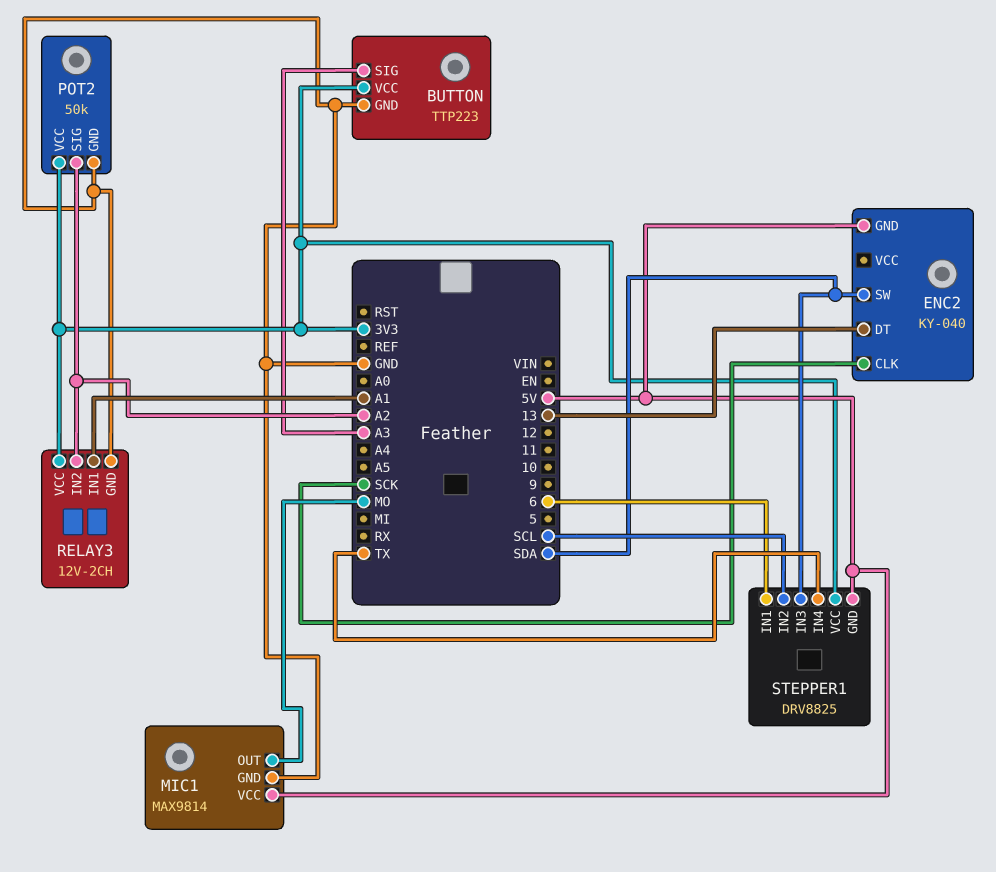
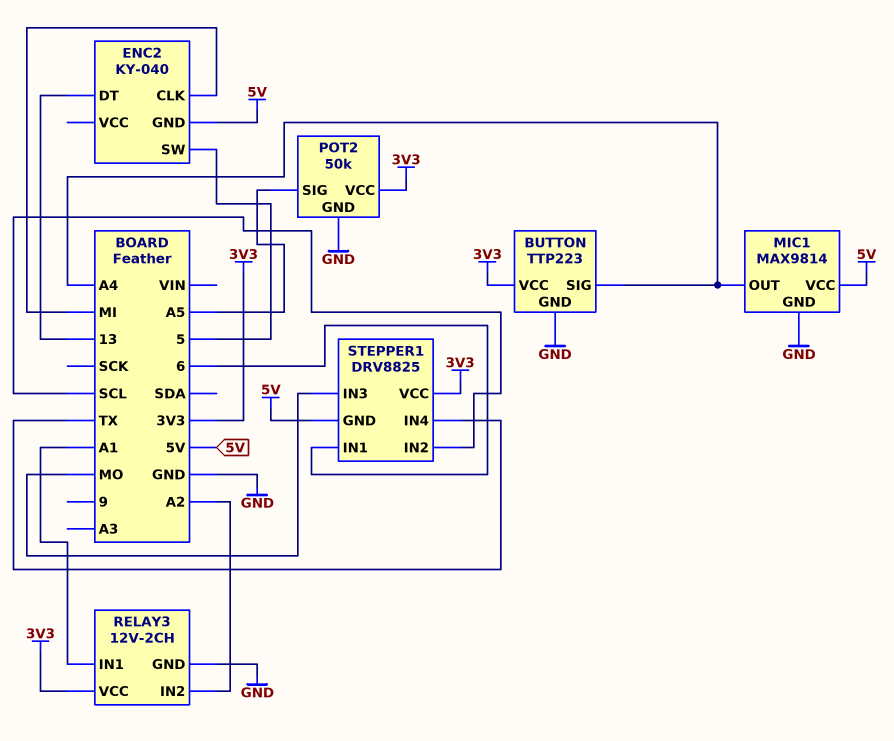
BUTTON pin SIG: A3 -> A4
ENC2 pin CLK: SCK -> MI
ENC2 pin SW: SDA -> 5
MIC1 pin OUT: MO -> A4
POT2 pin SIG: A2 -> A5
STEPPER1 pin IN3: SDA -> MO

